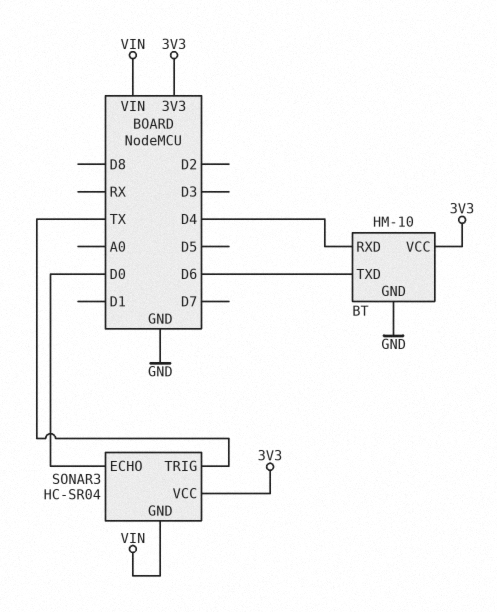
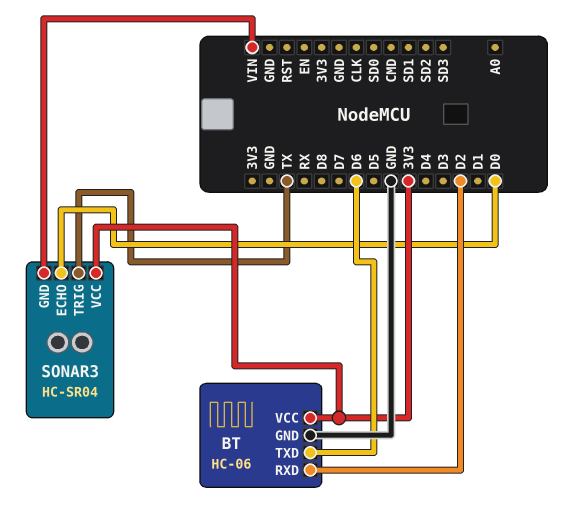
BT: HM-10 -> HC-06
BT pin RXD: D4 -> D2

